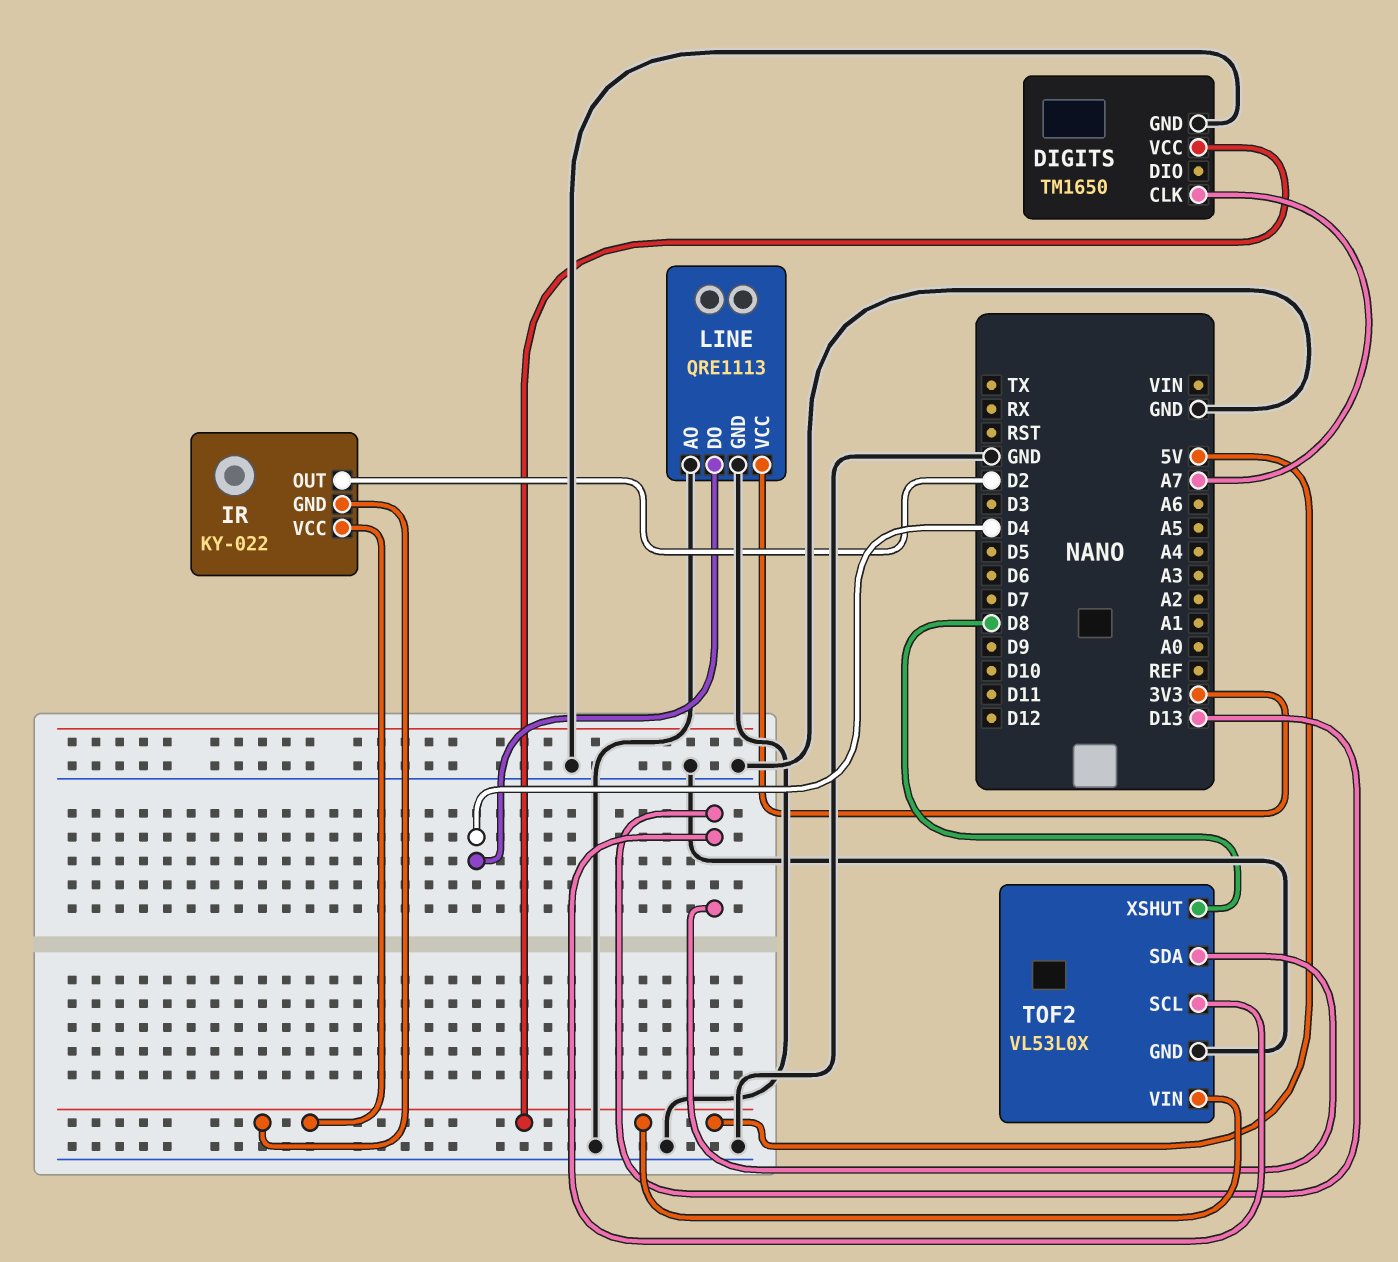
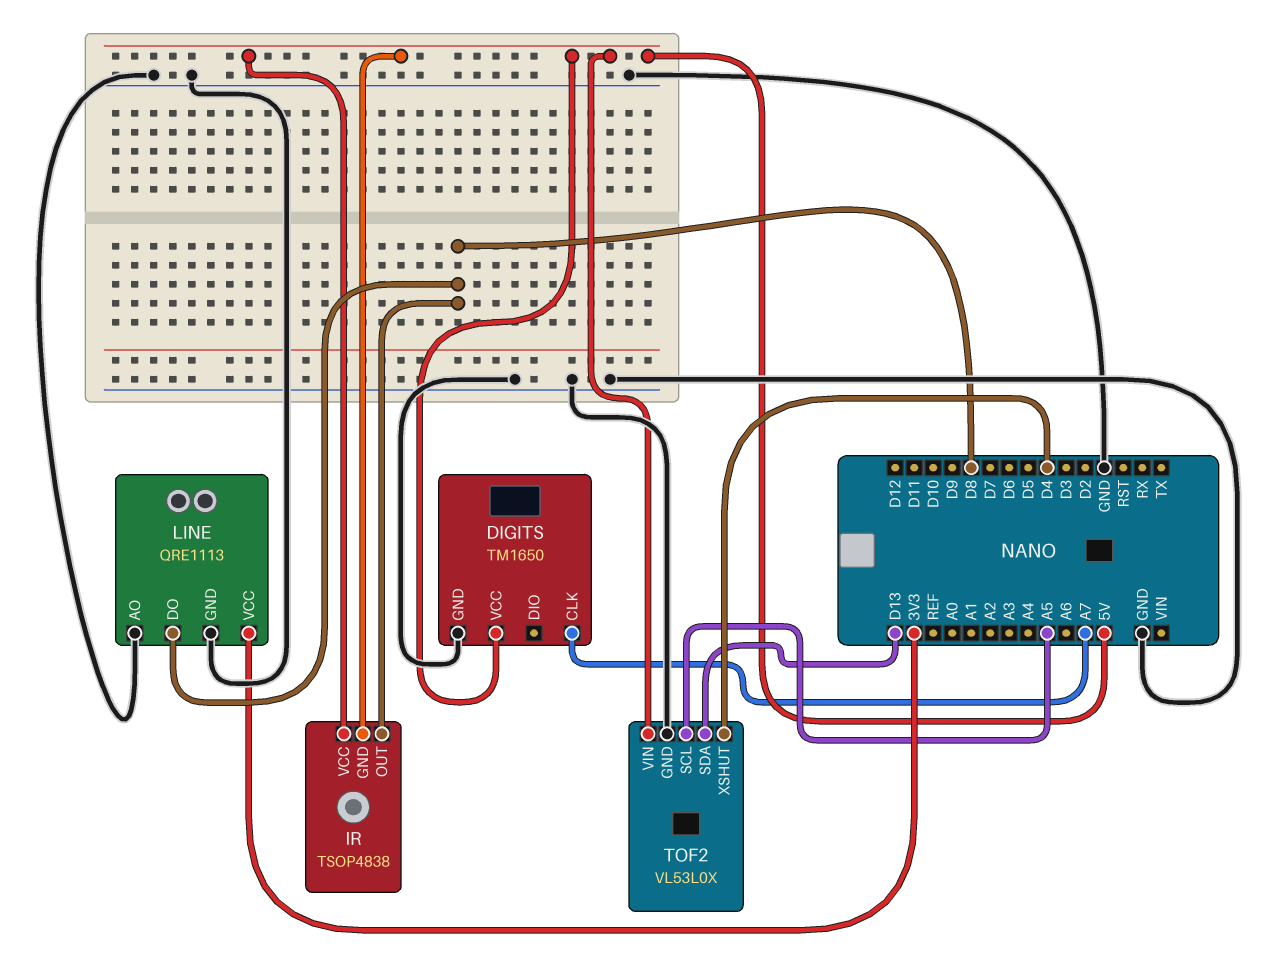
IR: KY-022 -> TSOP4838
IR pin OUT: D2 -> D8
LINE pin DO: D4 -> D8
TOF2 pin SCL: D13 -> A5
TOF2 pin XSHUT: D8 -> D4

